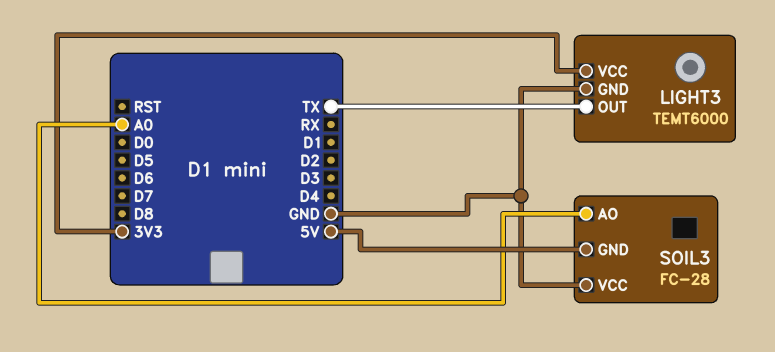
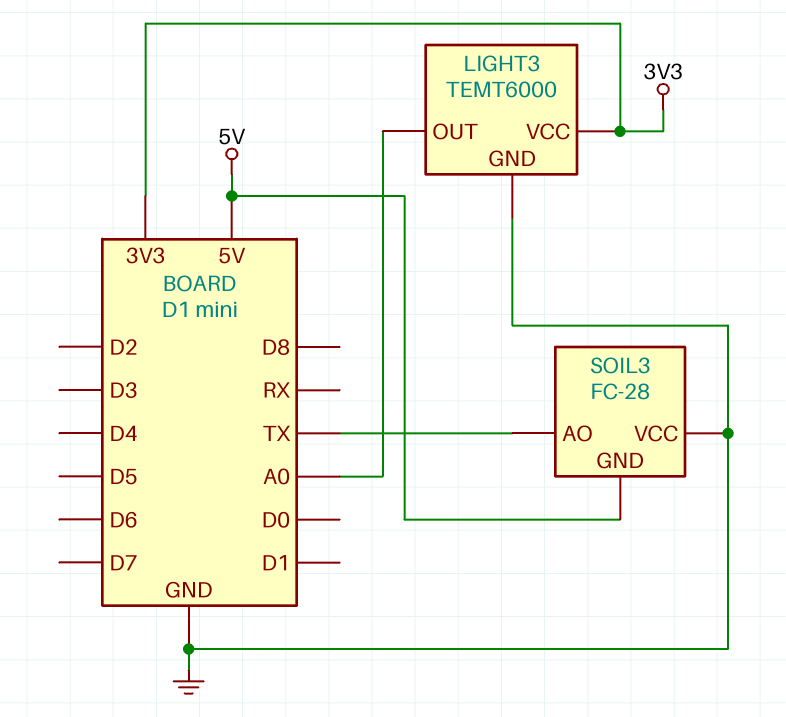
LIGHT3 pin OUT: TX -> A0
SOIL3 pin AO: A0 -> TX

